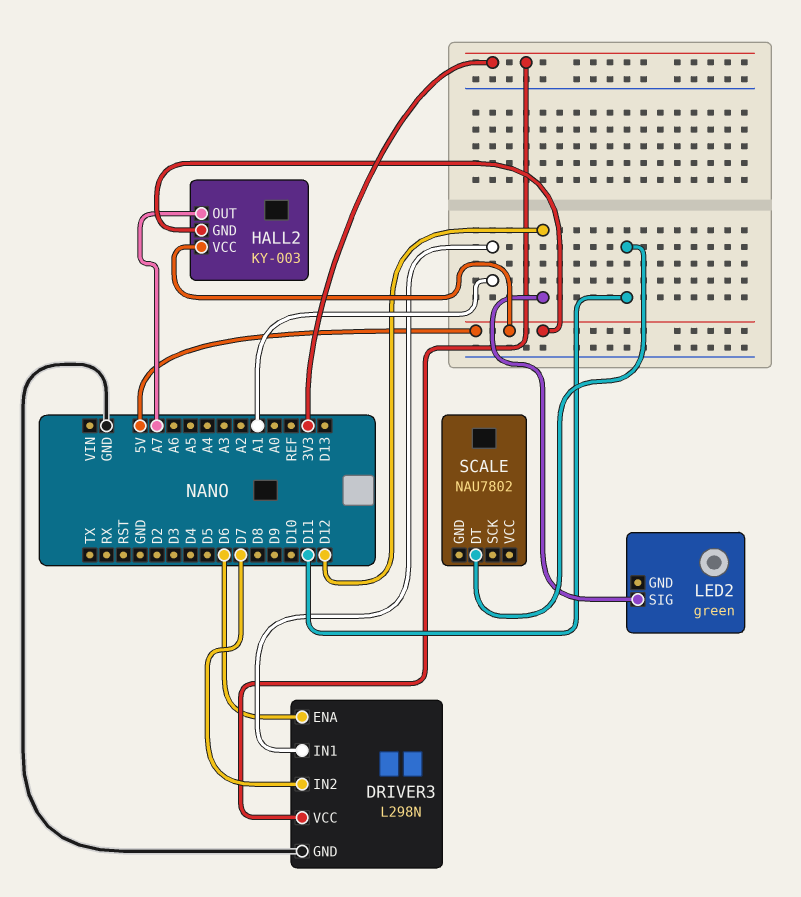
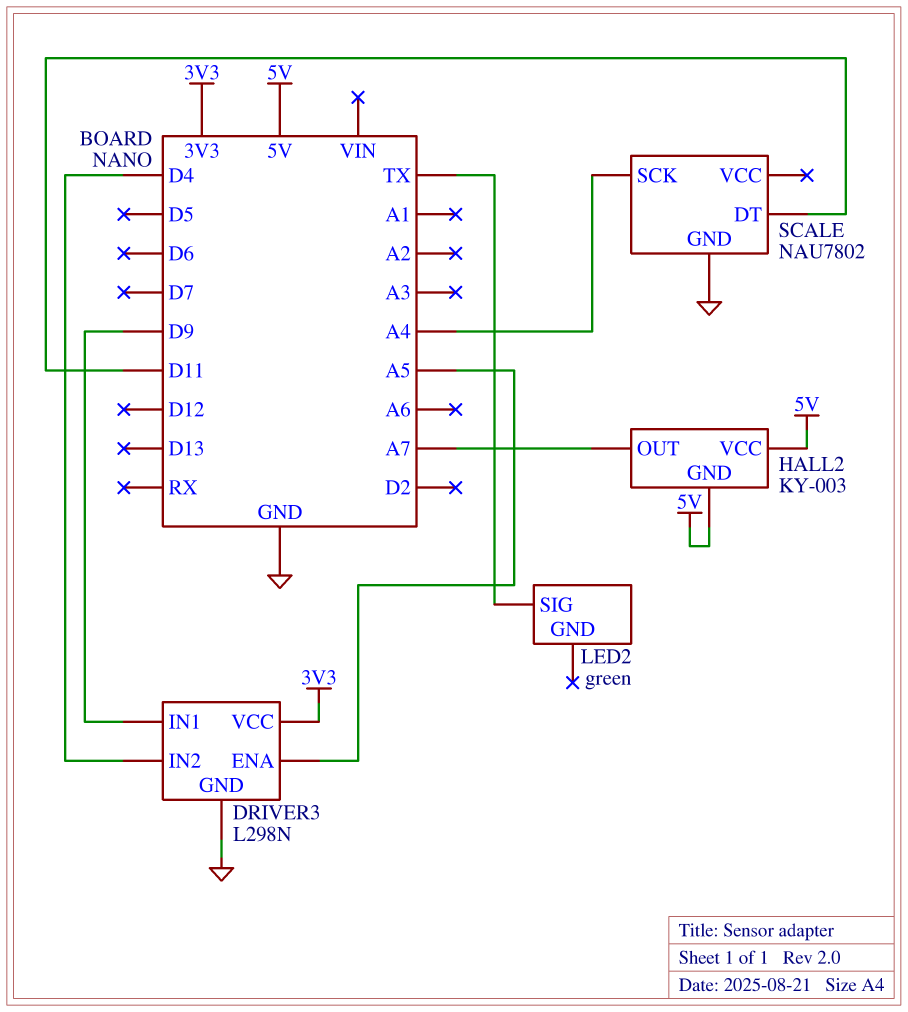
DRIVER3 pin ENA: D6 -> A5
DRIVER3 pin IN1: A1 -> D9
DRIVER3 pin IN2: D7 -> D4
LED2 pin SIG: D12 -> TX
SCALE pin GND: none -> GND
SCALE pin SCK: none -> A4

